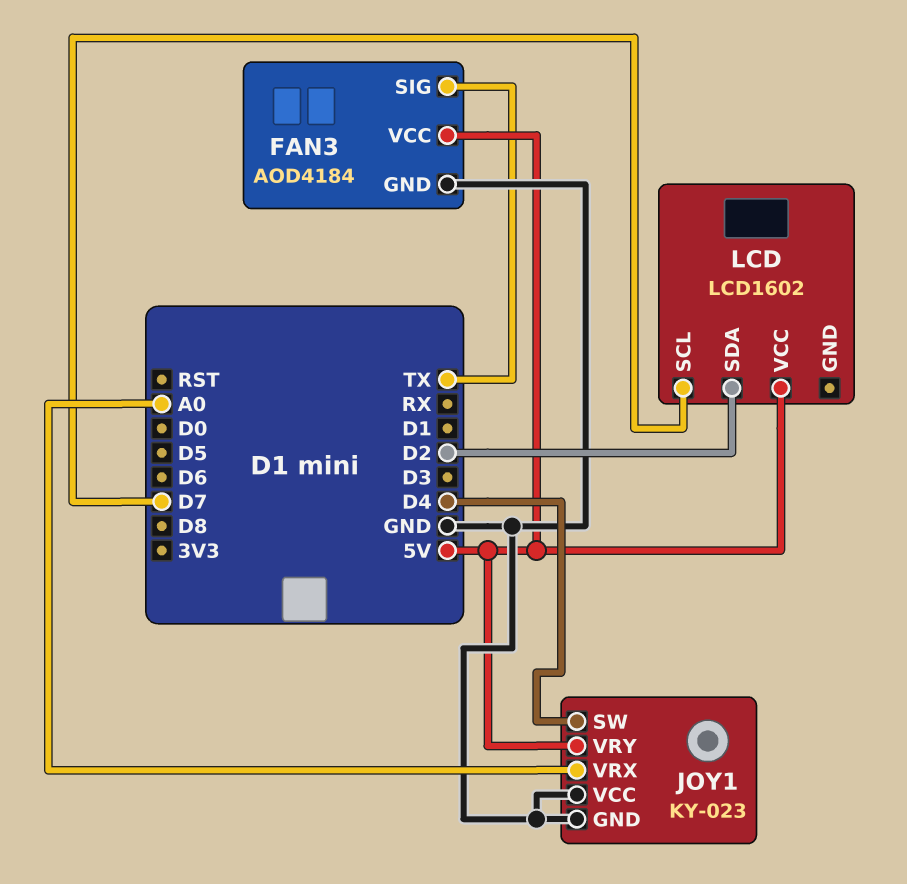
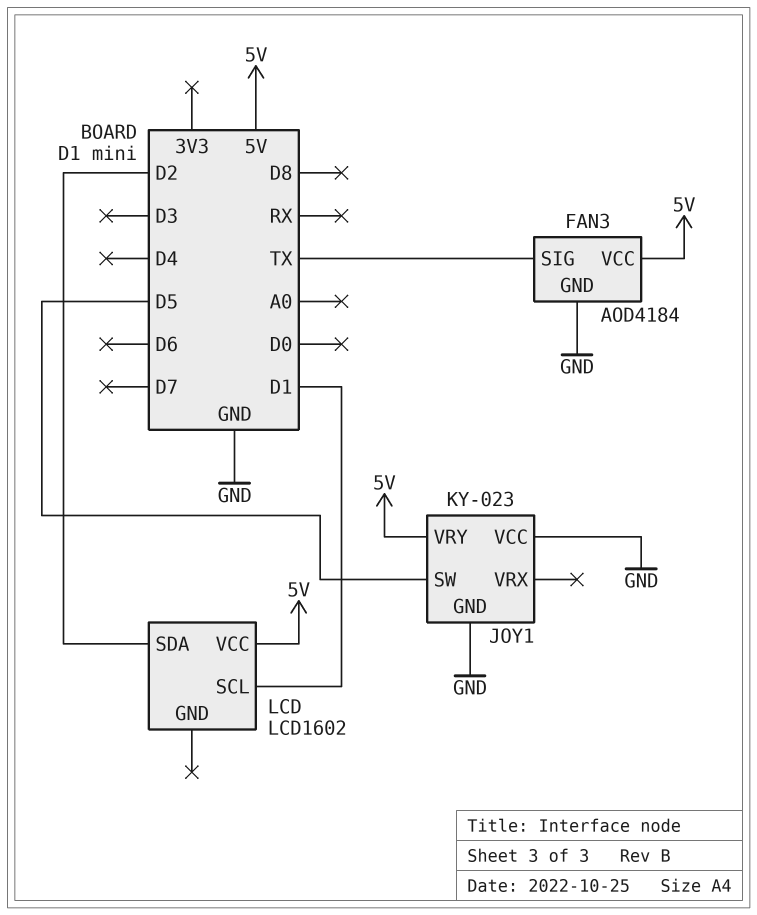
JOY1 pin SW: D4 -> D5
JOY1 pin VRX: A0 -> none
LCD pin SCL: D7 -> D1

